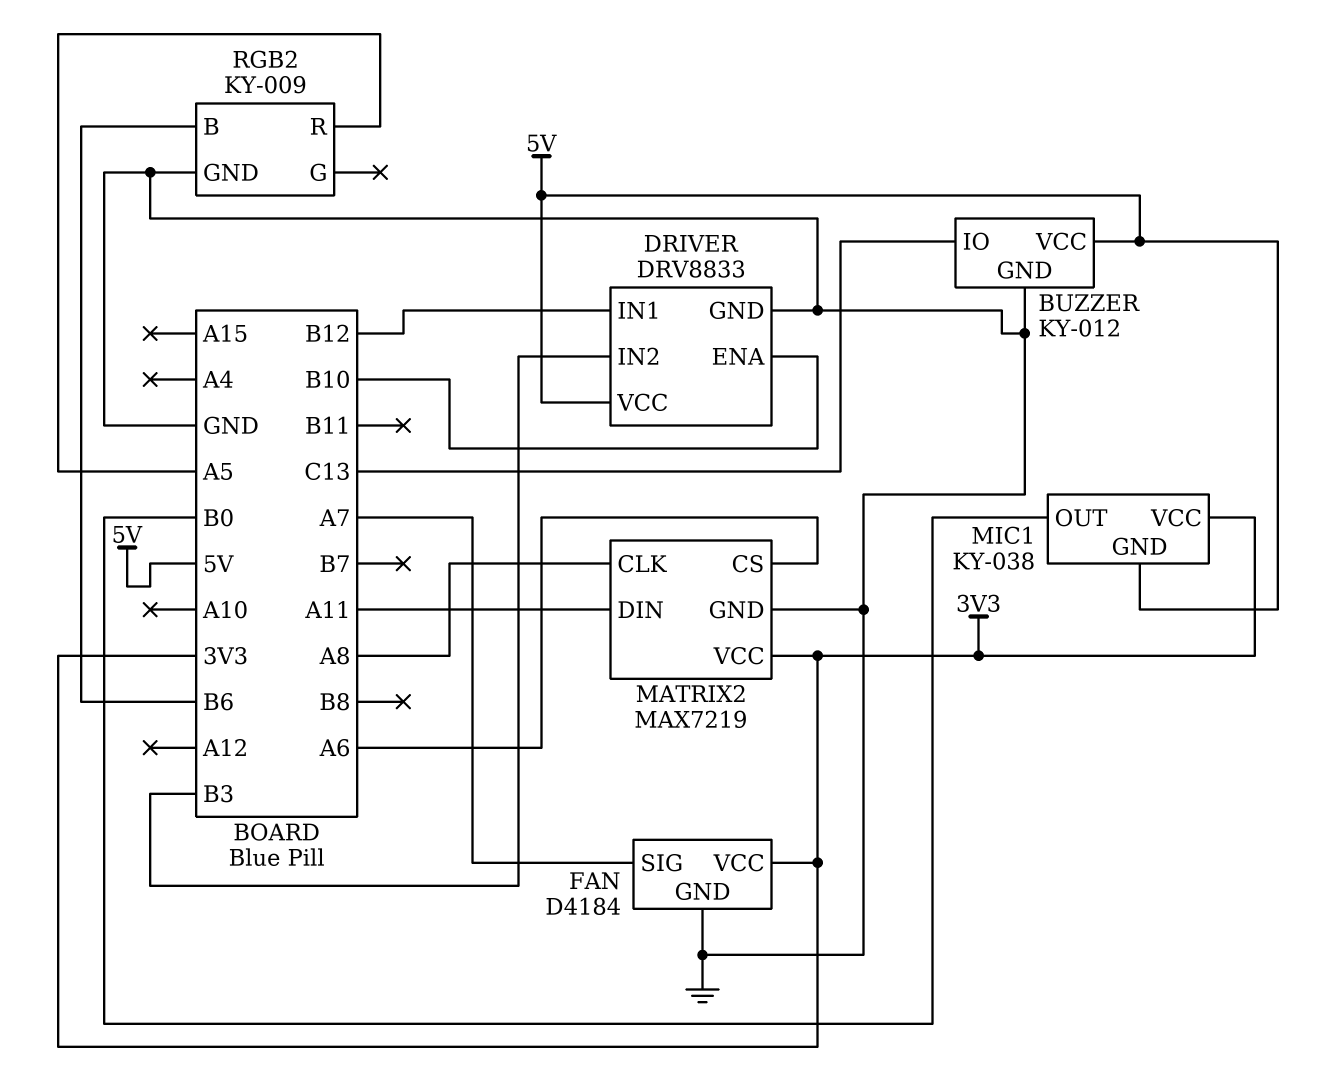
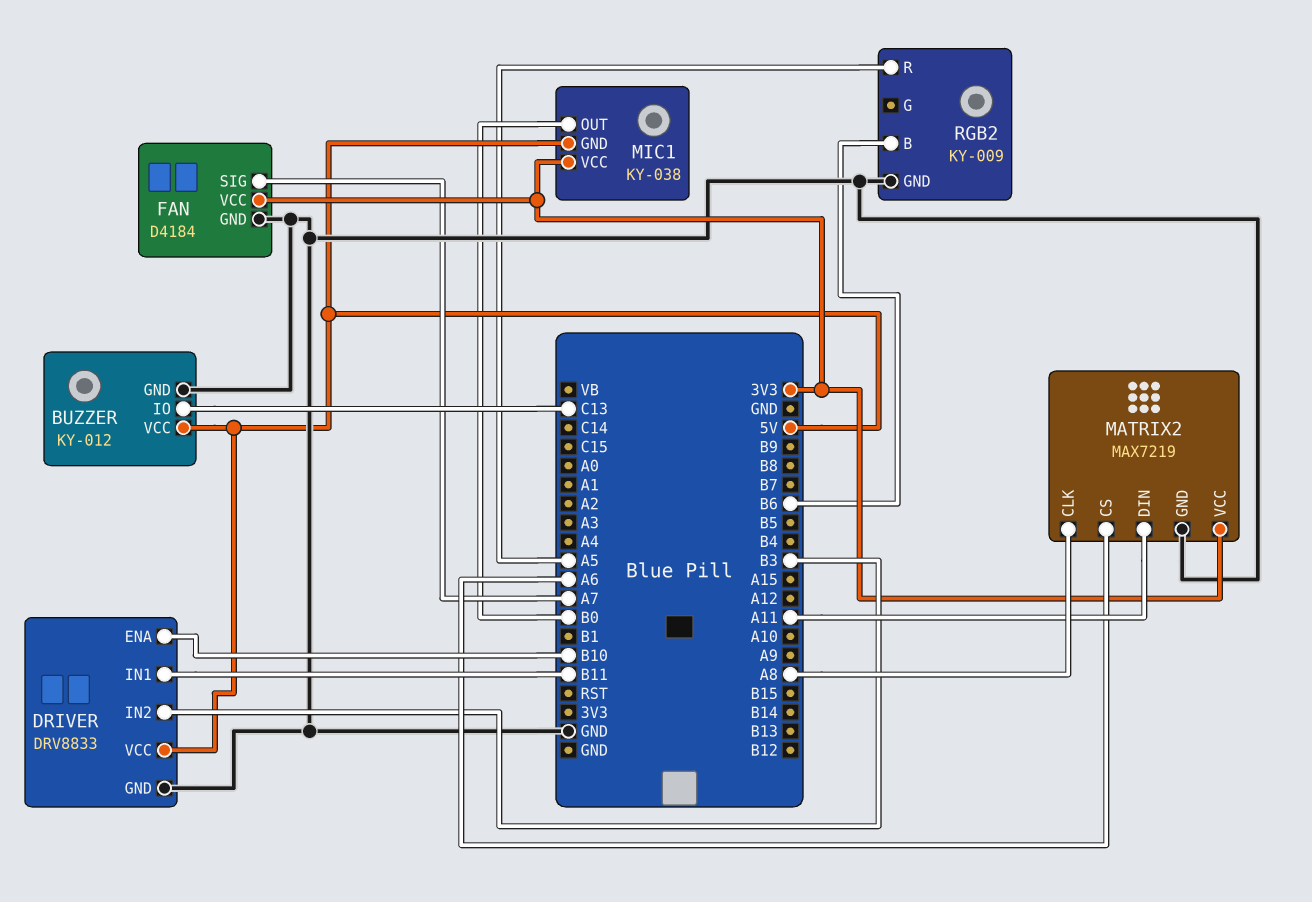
DRIVER pin IN1: B12 -> B11

